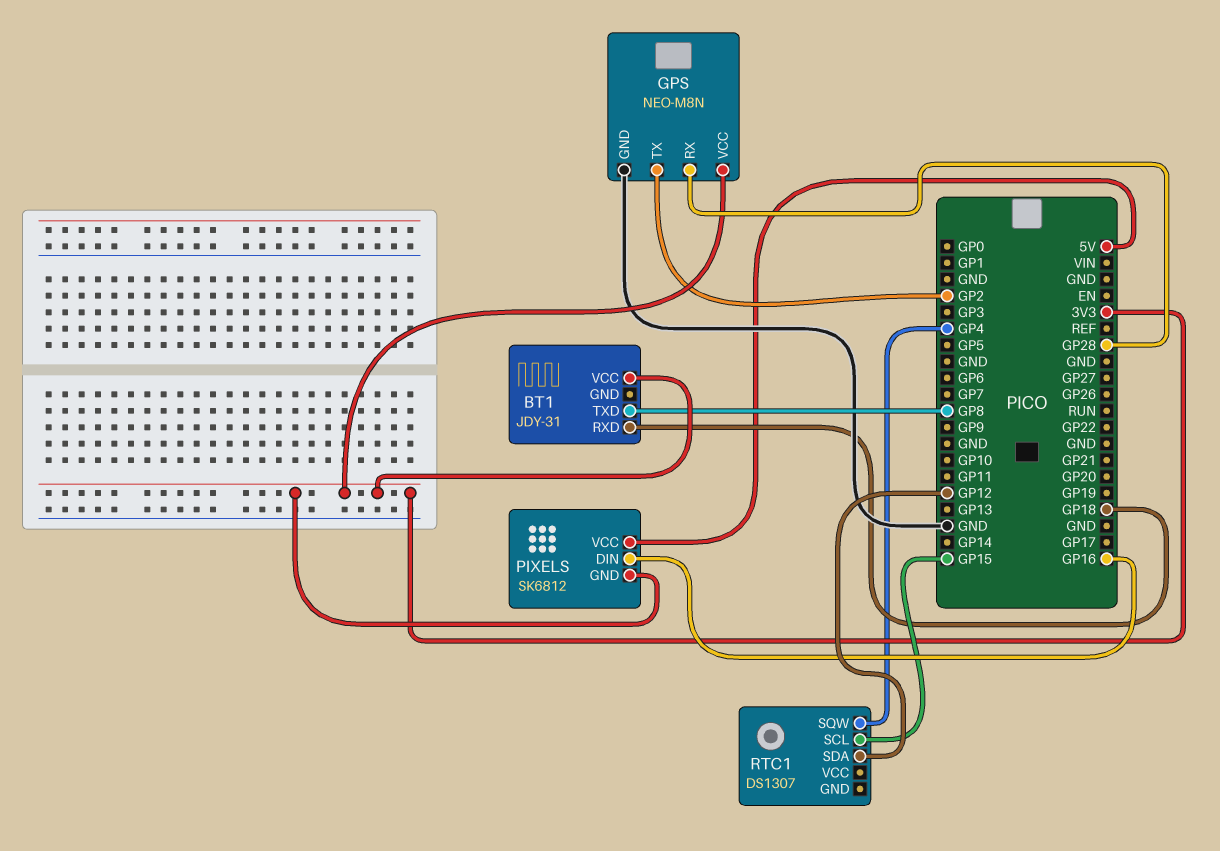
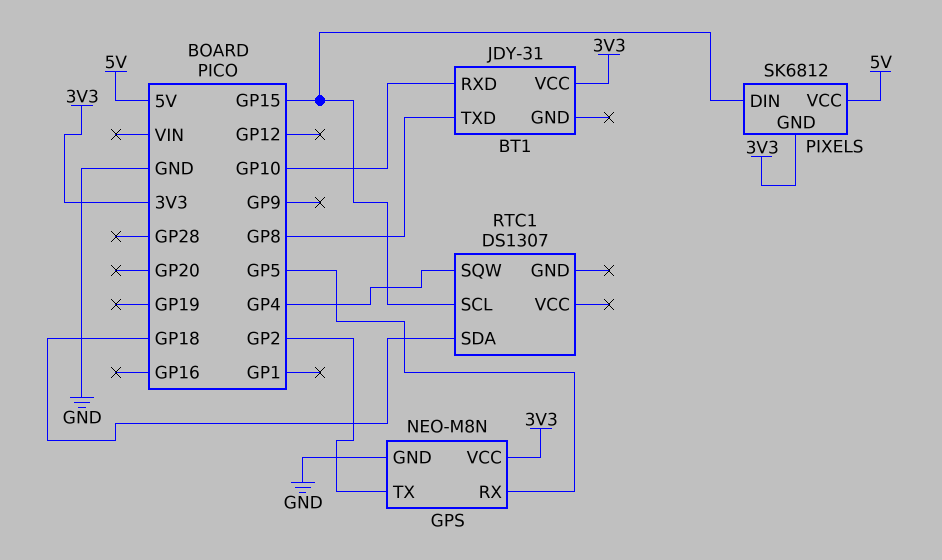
BT1 pin RXD: GP18 -> GP10
GPS pin RX: GP28 -> GP5
PIXELS pin DIN: GP16 -> GP15
RTC1 pin SDA: GP12 -> GP18

